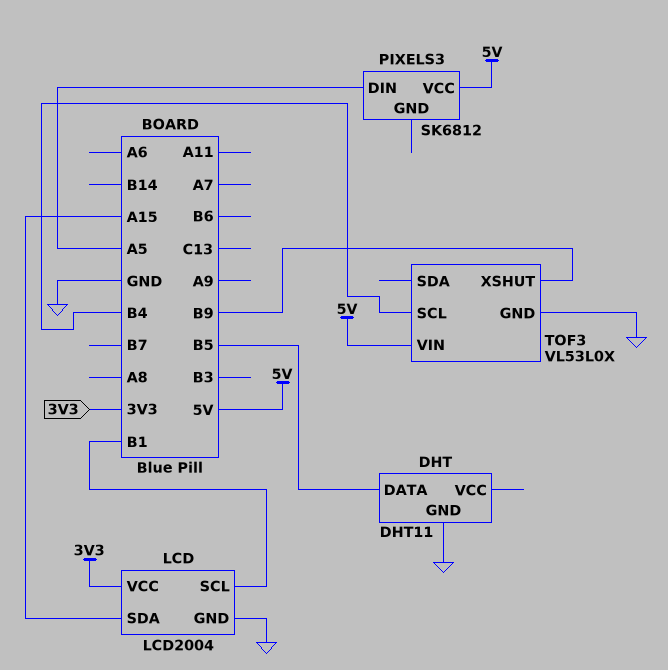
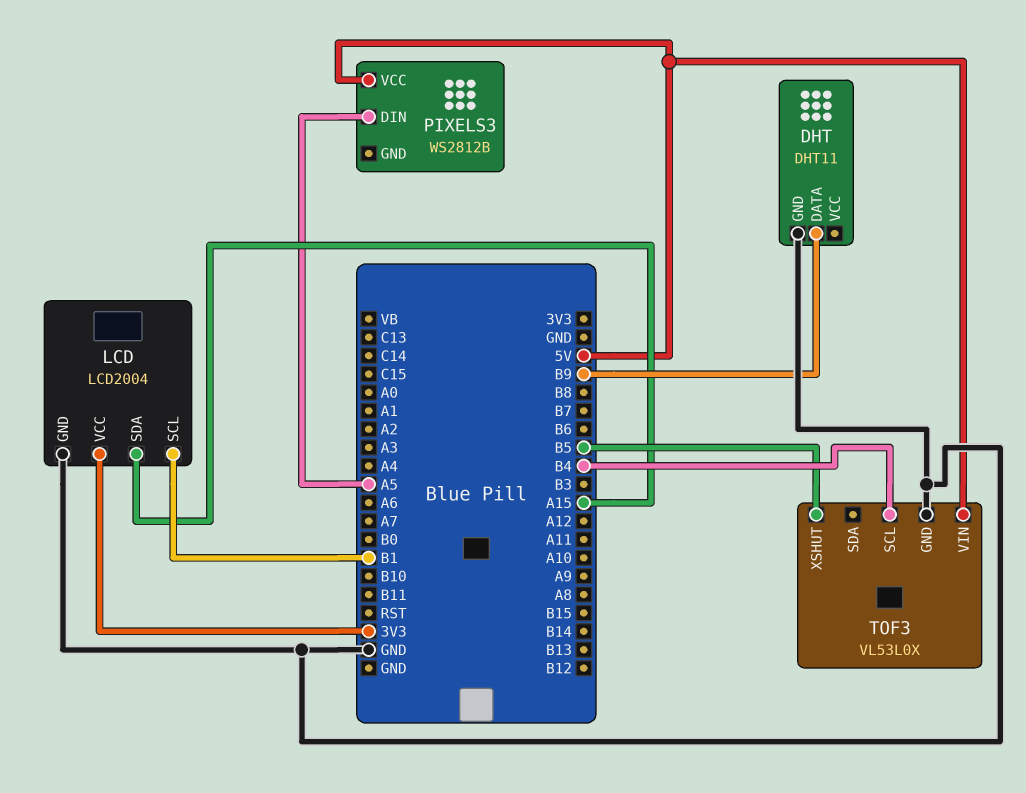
DHT pin DATA: B5 -> B9
PIXELS3: SK6812 -> WS2812B
TOF3 pin XSHUT: B9 -> B5

